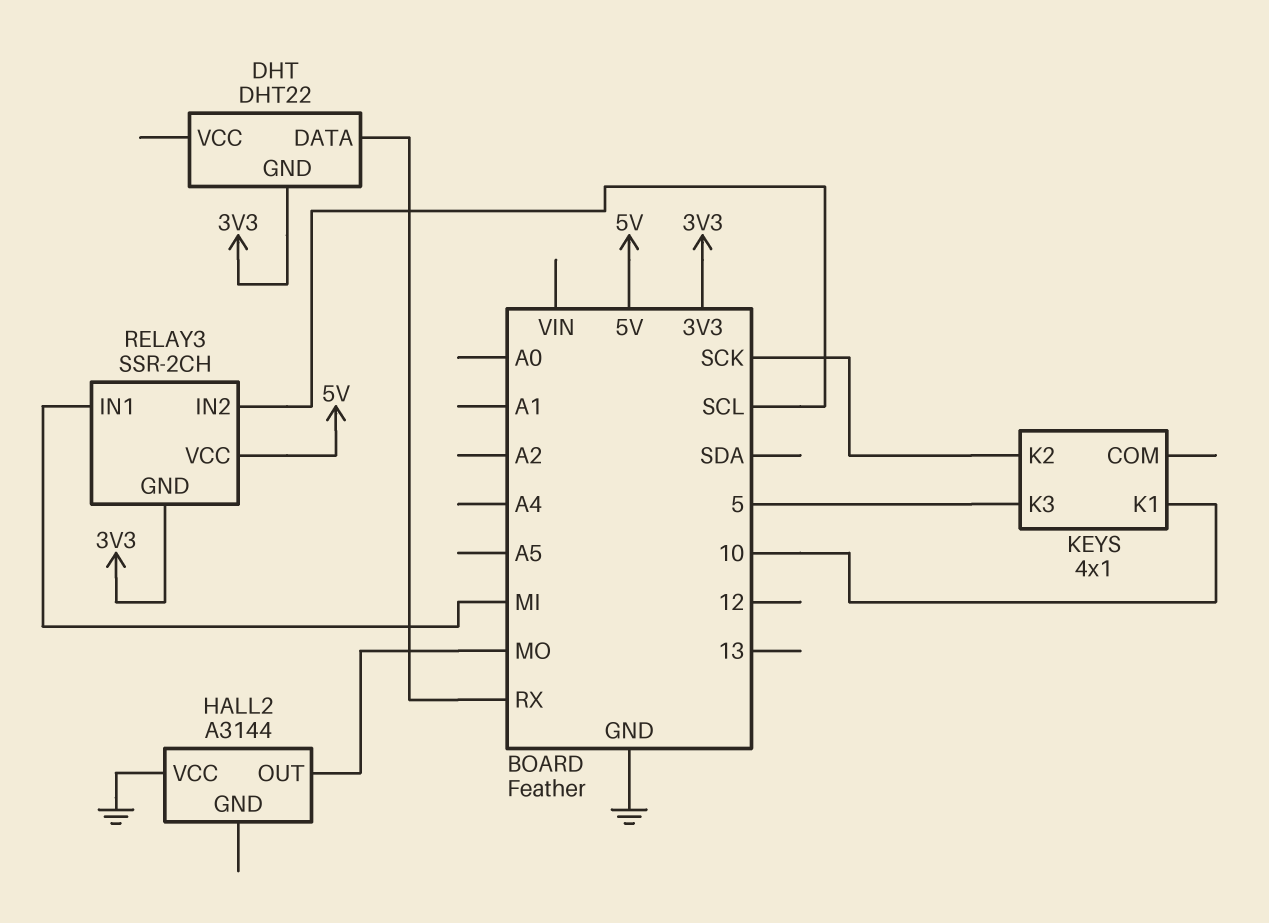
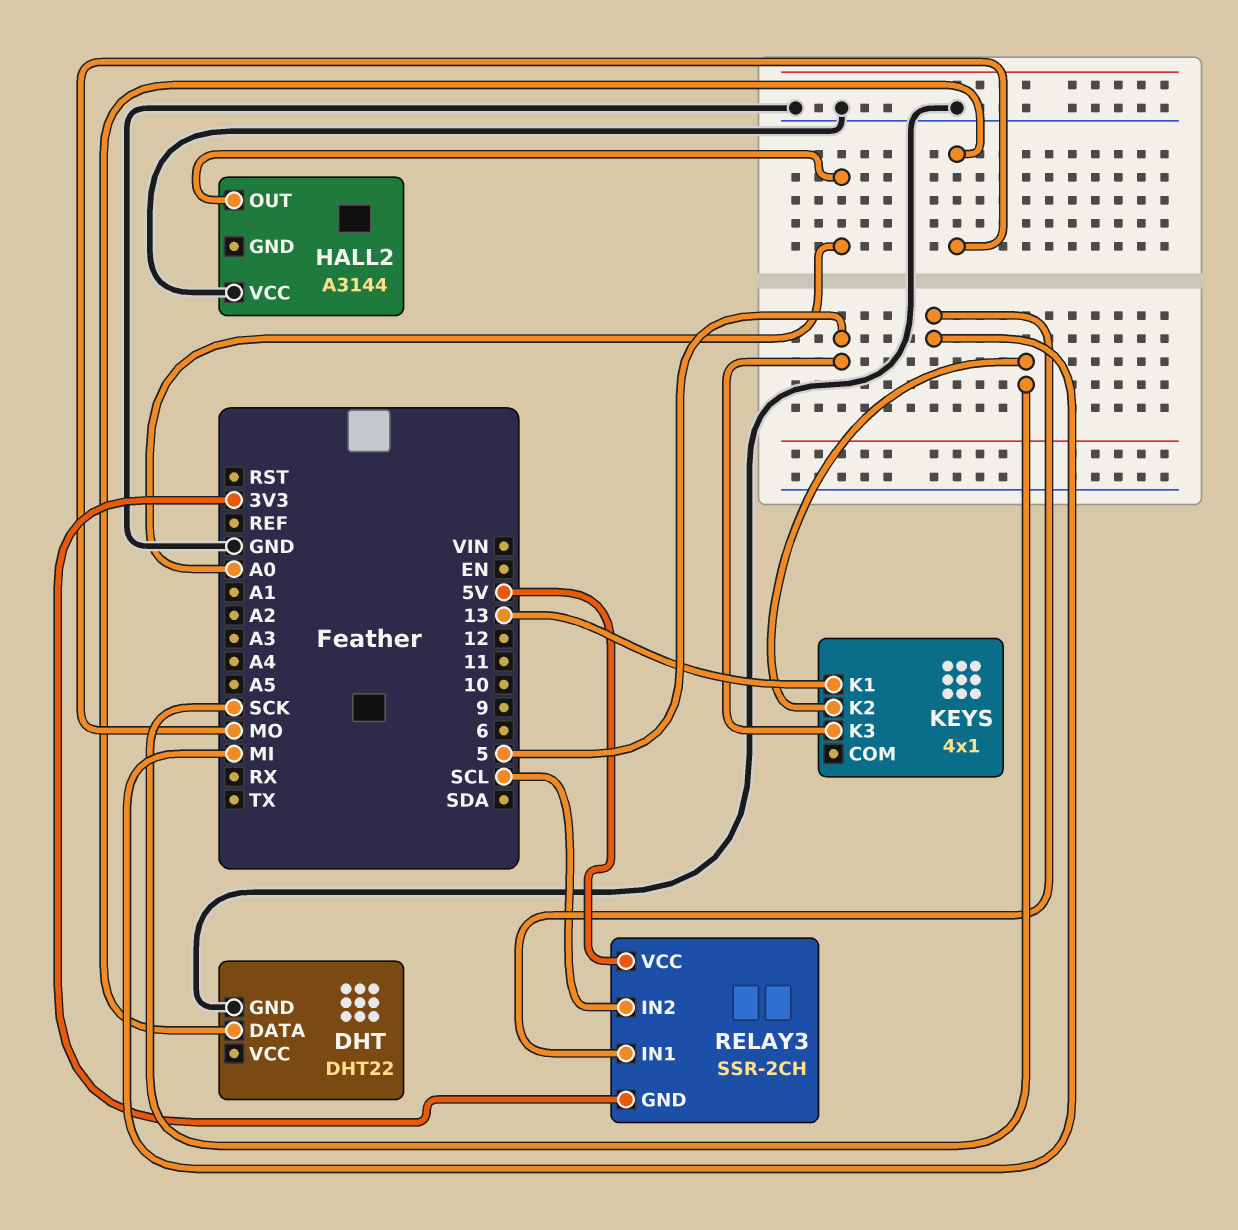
DHT pin DATA: RX -> MO
DHT pin GND: 3V3 -> GND
HALL2 pin OUT: MO -> A0
KEYS pin K1: 10 -> 13

